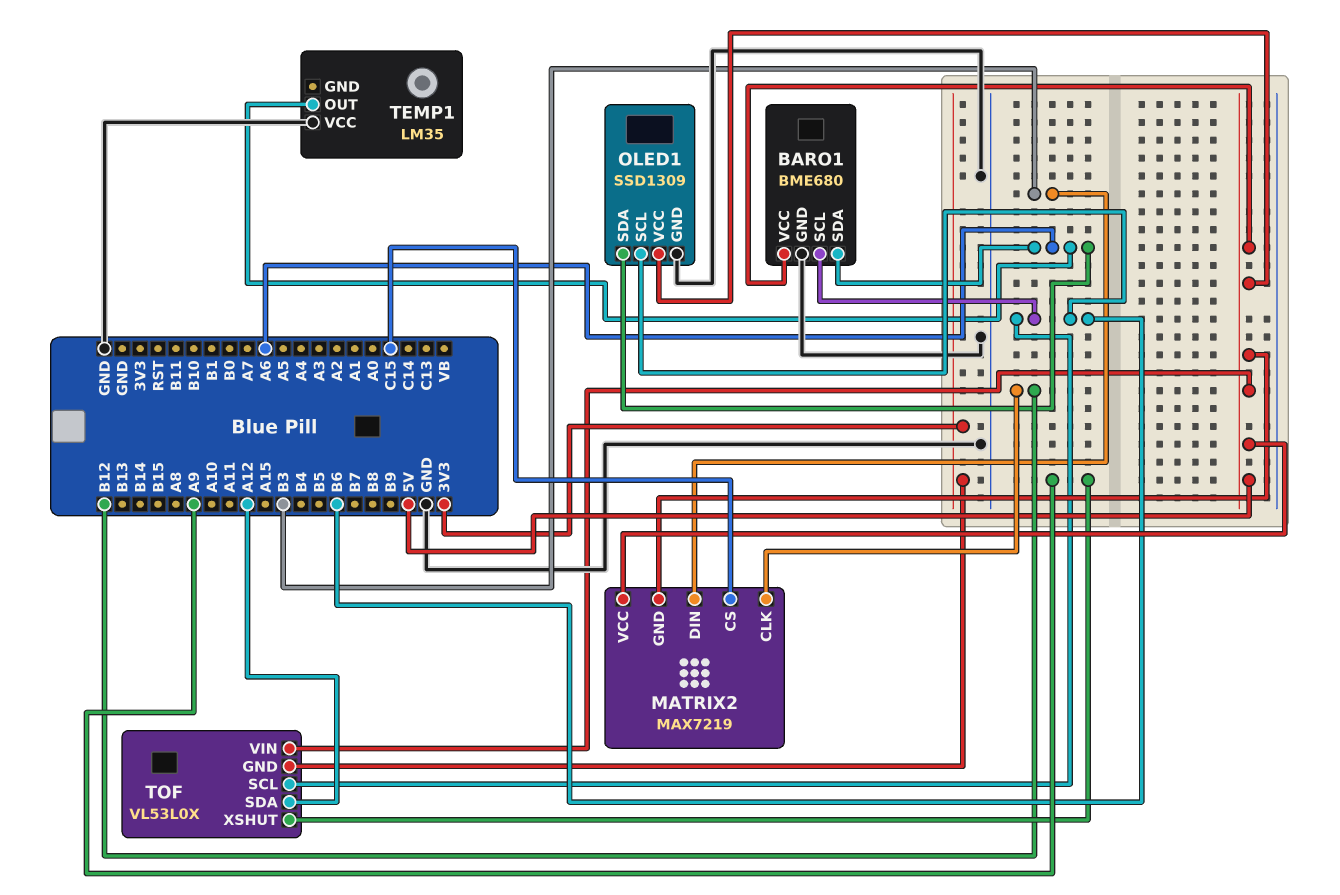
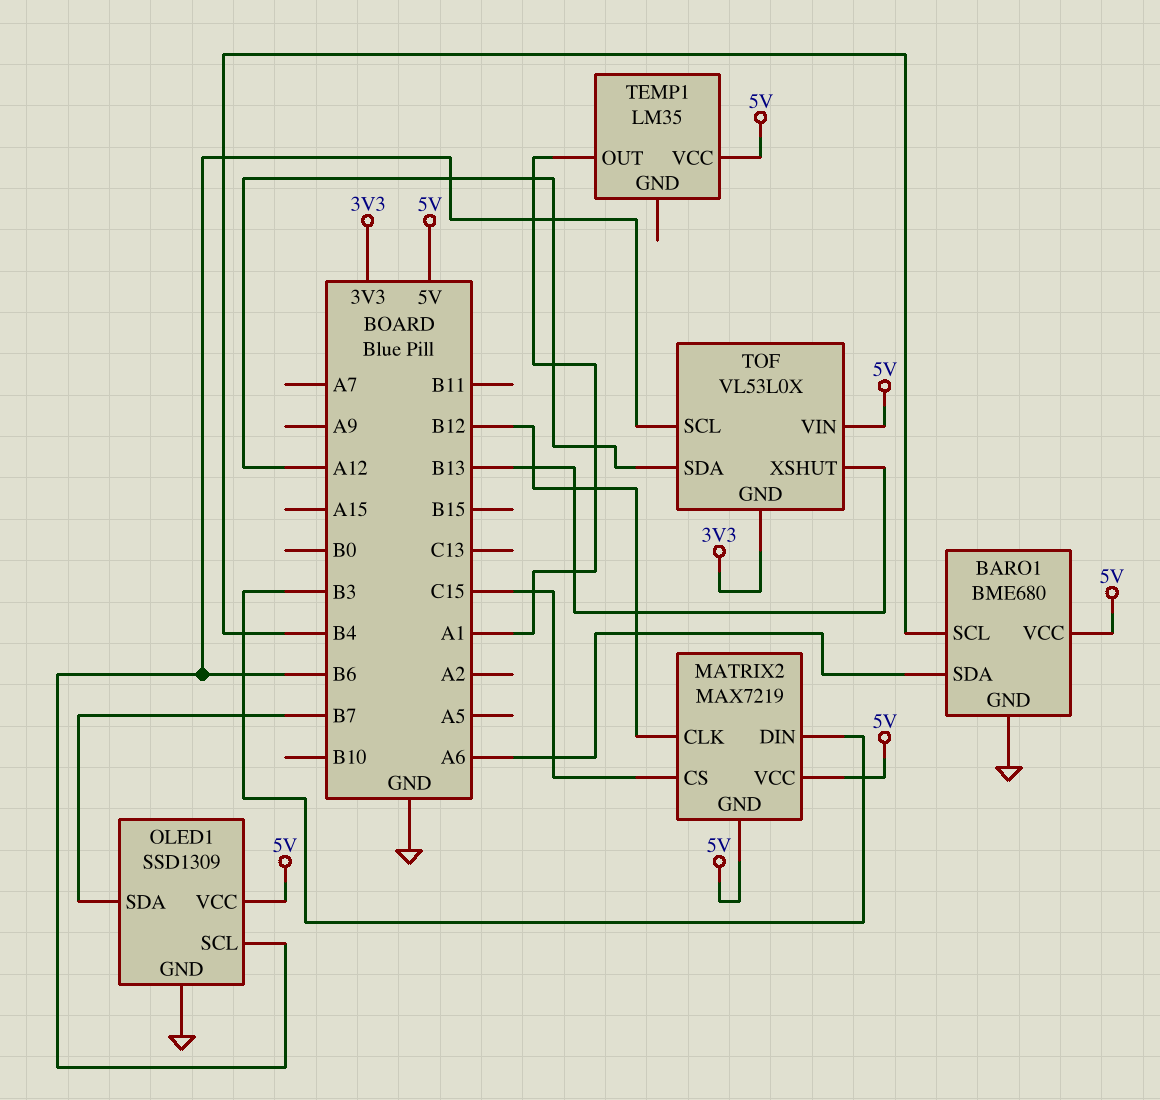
BARO1 pin SCL: B6 -> B4
OLED1 pin SDA: A6 -> B7
TEMP1 pin OUT: A6 -> A1
TEMP1 pin VCC: GND -> 5V
TOF pin XSHUT: A9 -> B13

